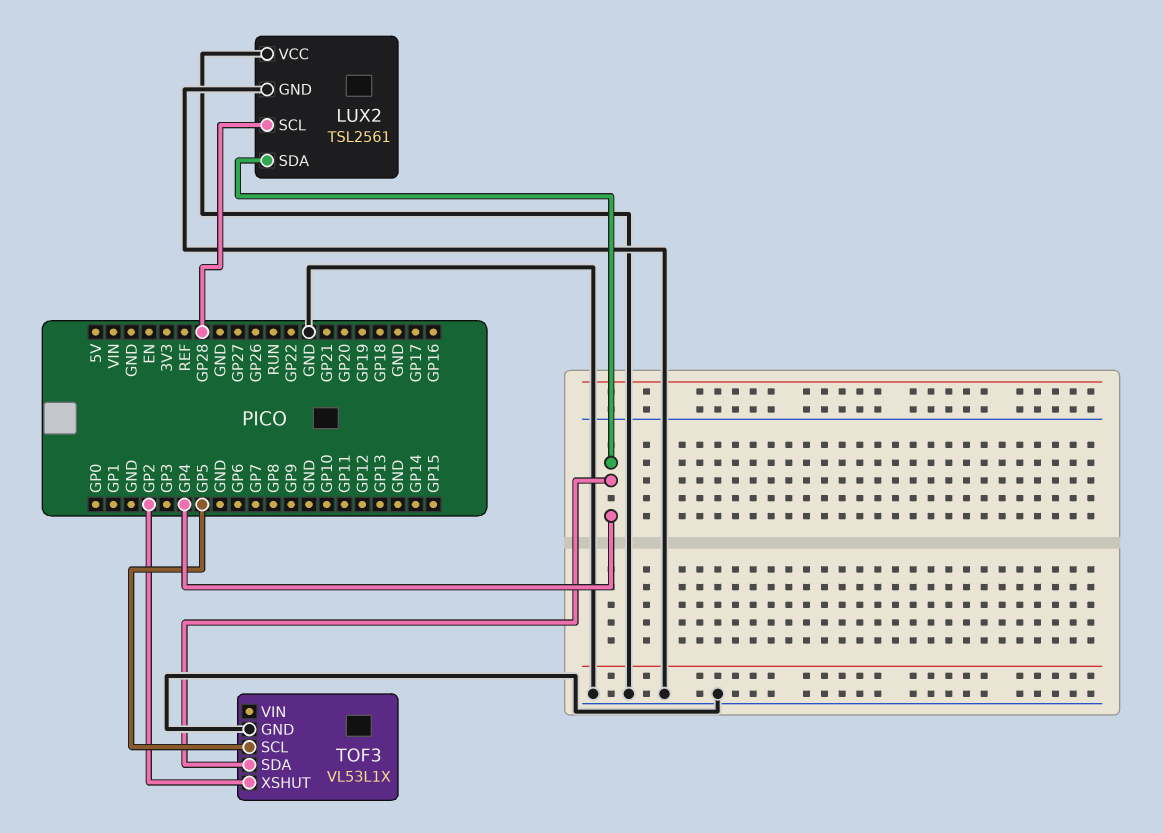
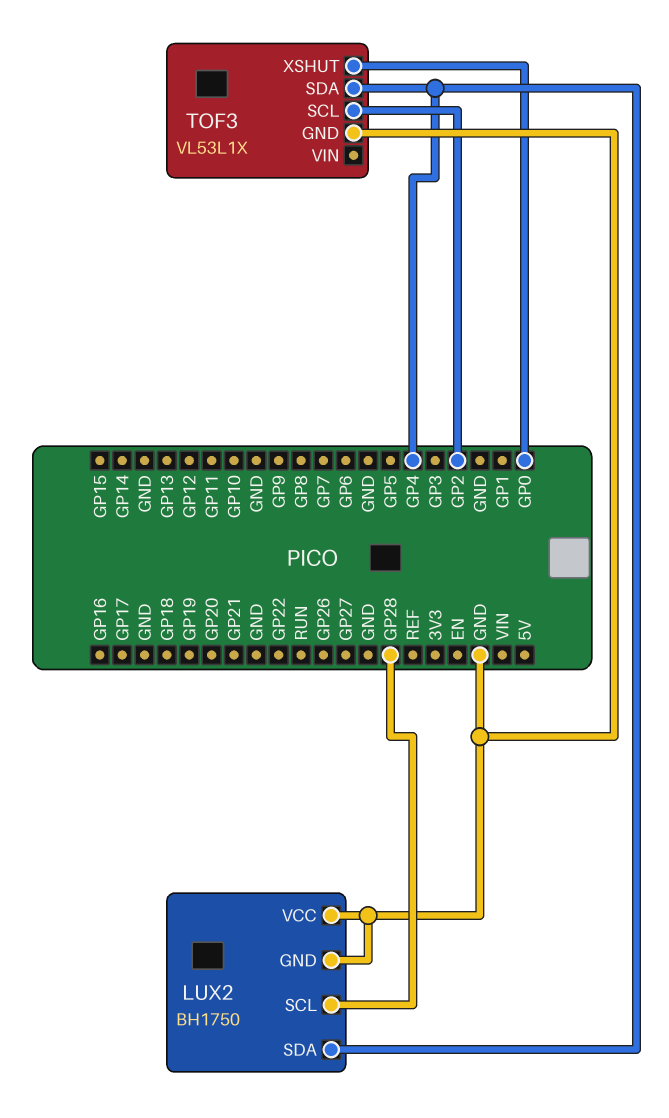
LUX2: TSL2561 -> BH1750
TOF3 pin SCL: GP5 -> GP2
TOF3 pin XSHUT: GP2 -> GP0

